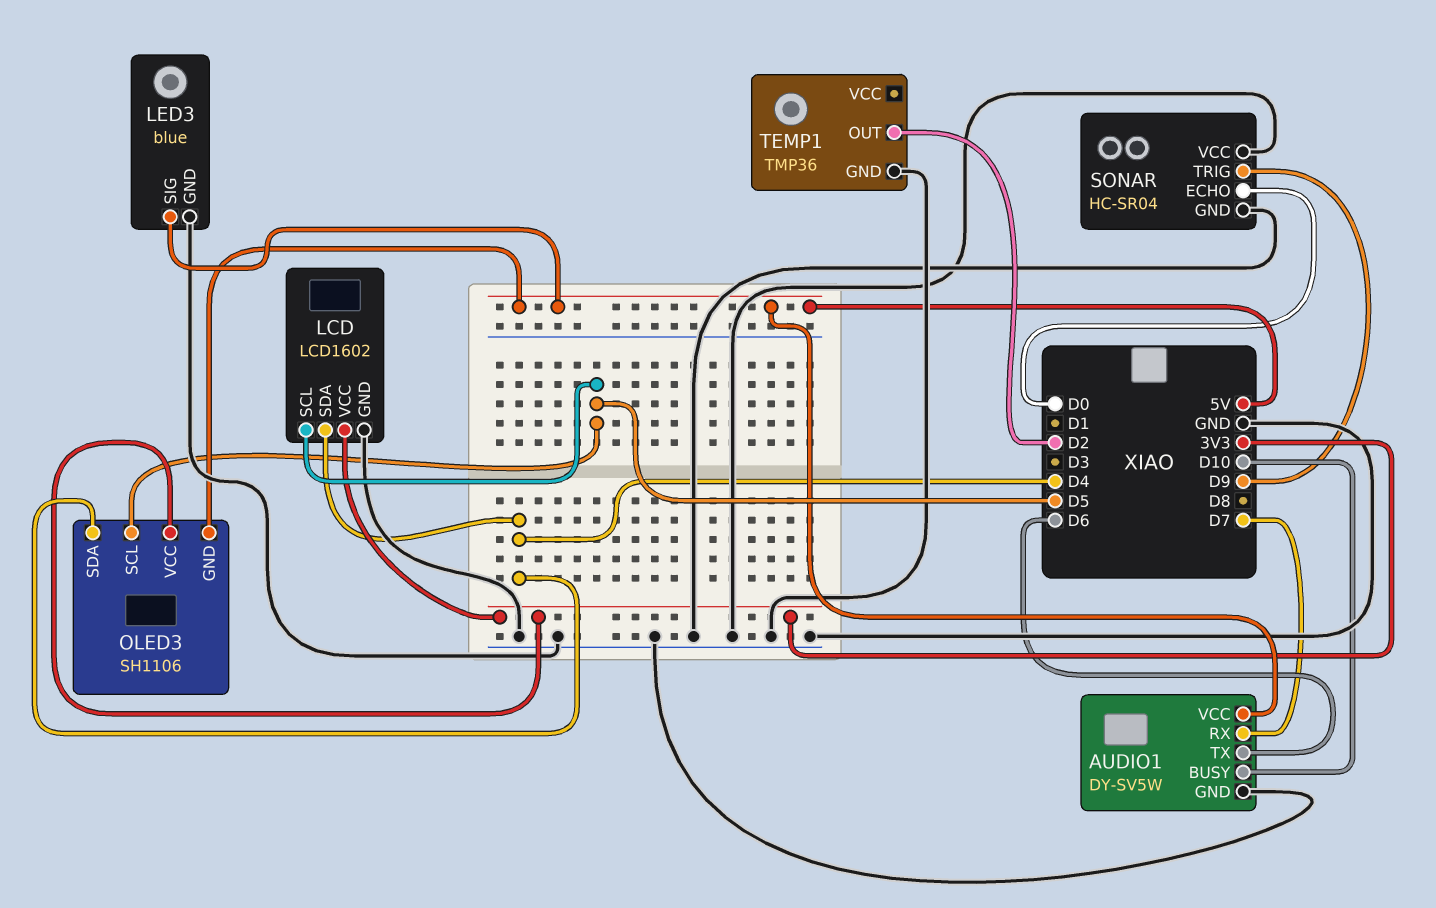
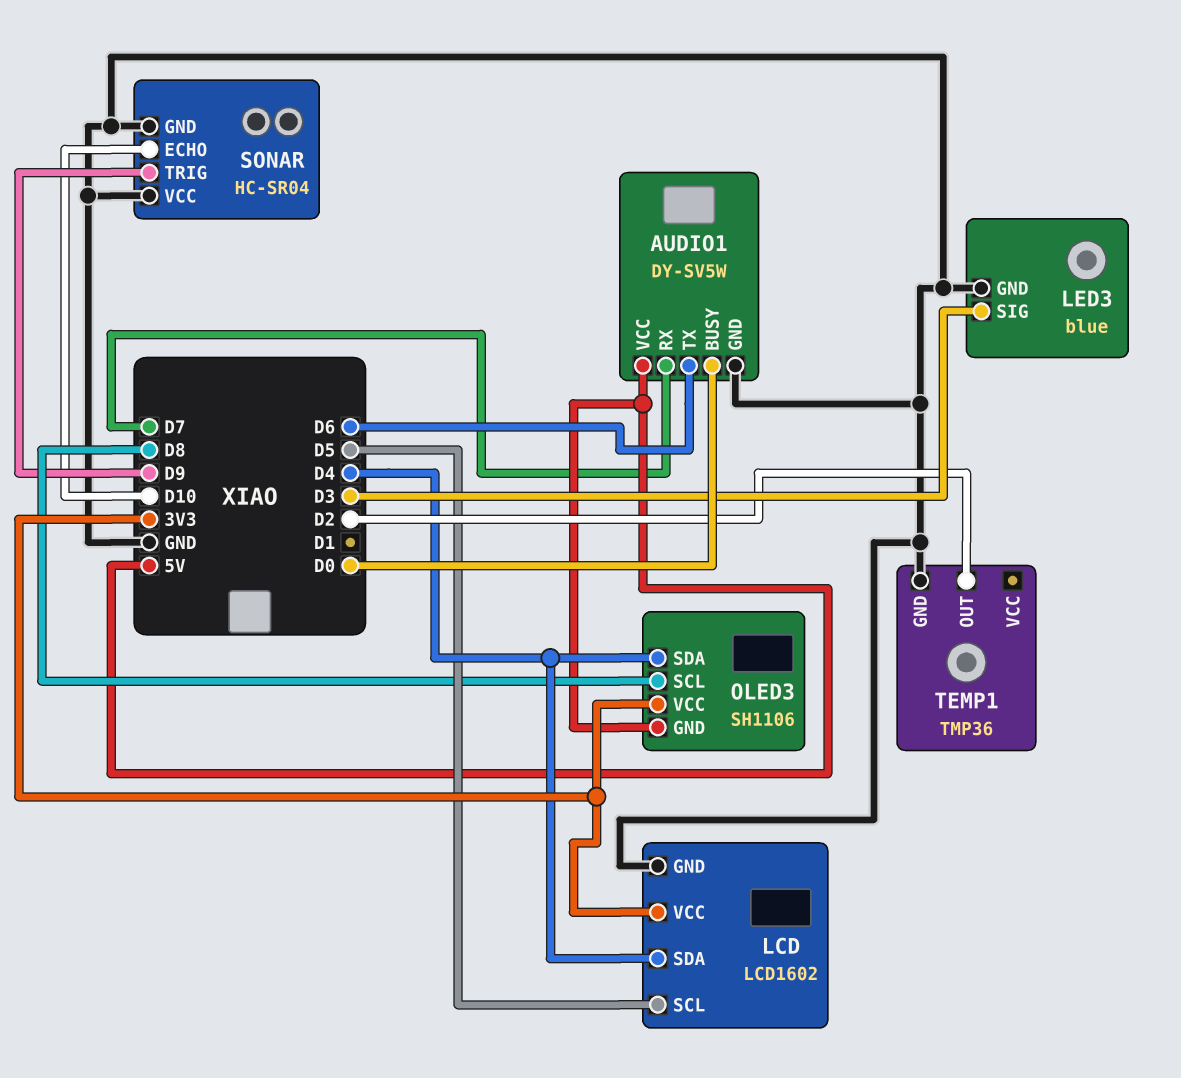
AUDIO1 pin BUSY: D10 -> D0
LED3 pin SIG: 5V -> D3
OLED3 pin SCL: D5 -> D8
SONAR pin ECHO: D0 -> D10

